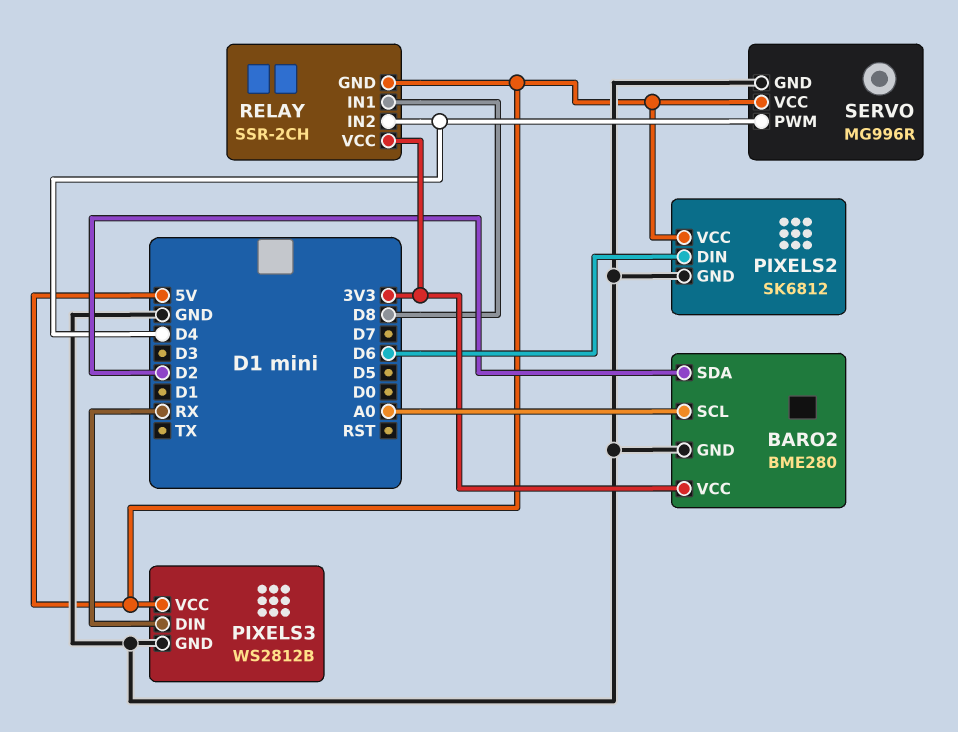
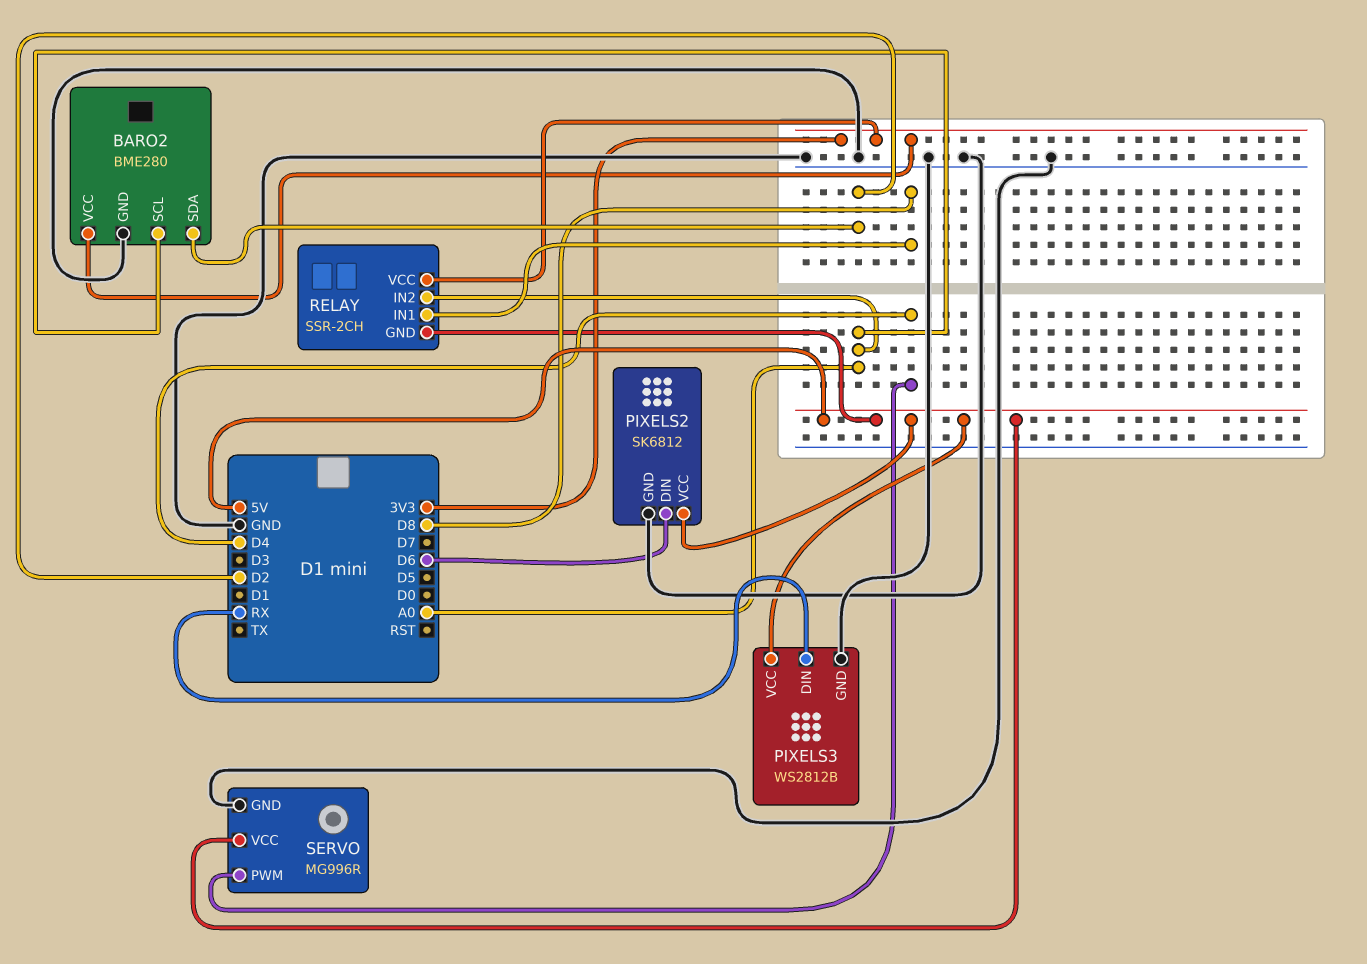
RELAY pin IN2: D4 -> A0

